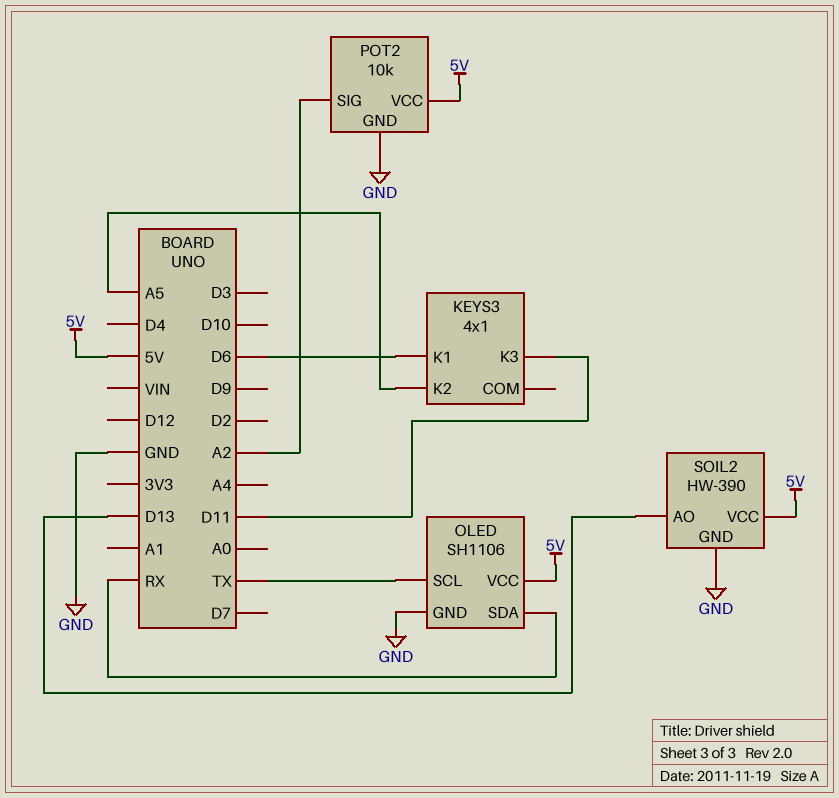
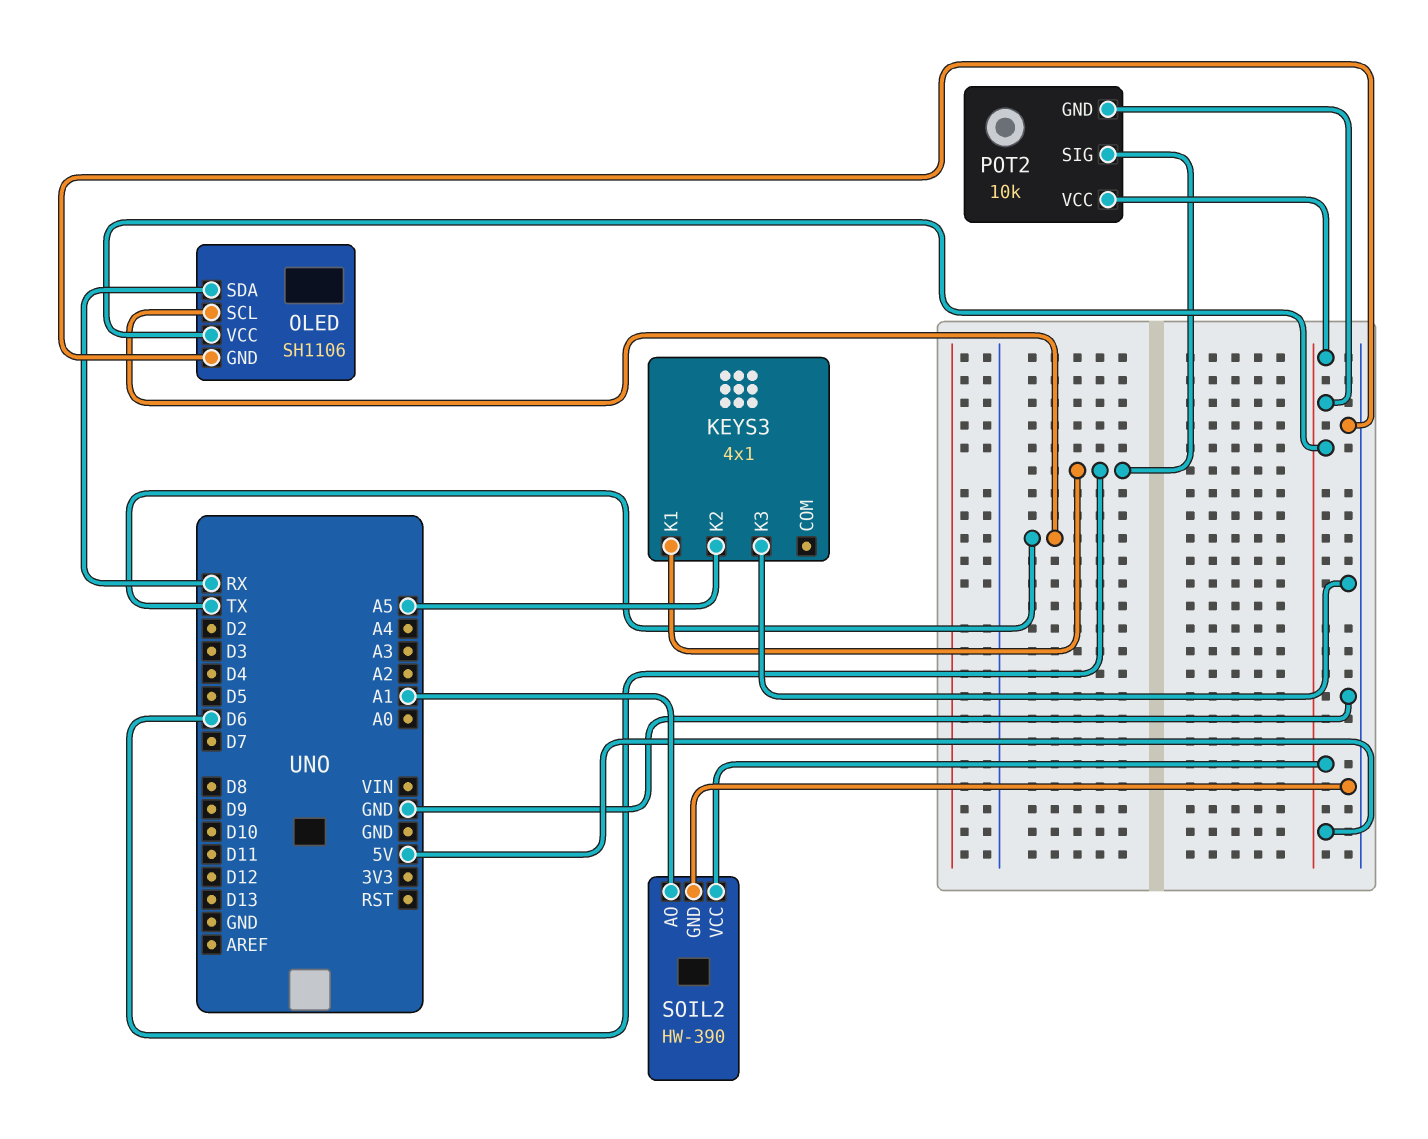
KEYS3 pin K3: D11 -> GND
POT2 pin GND: GND -> 5V
POT2 pin SIG: A2 -> D6
SOIL2 pin AO: D13 -> A1

